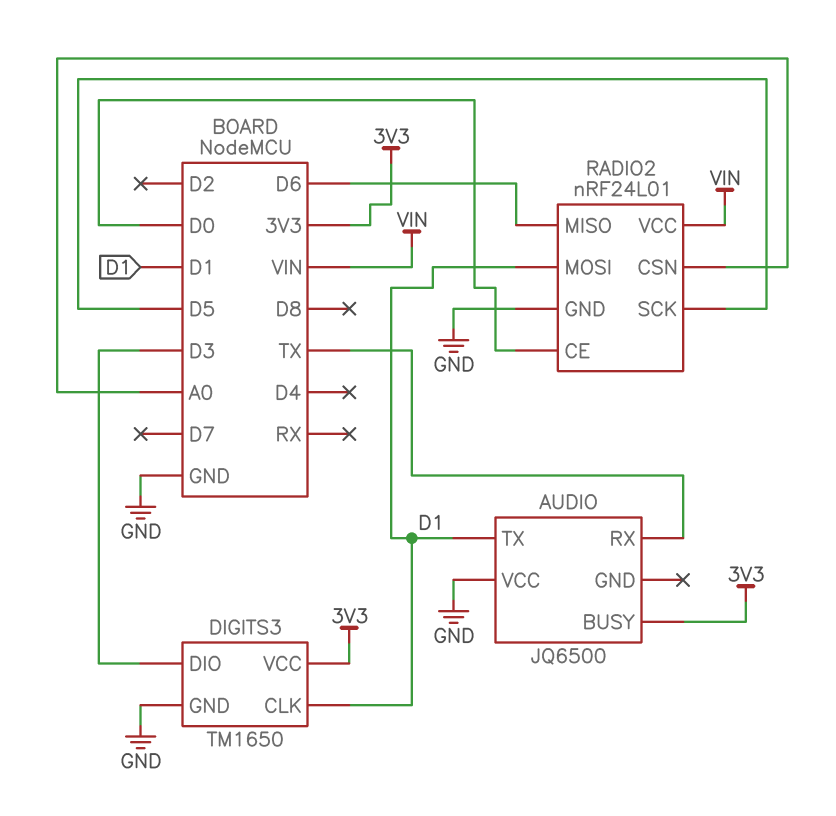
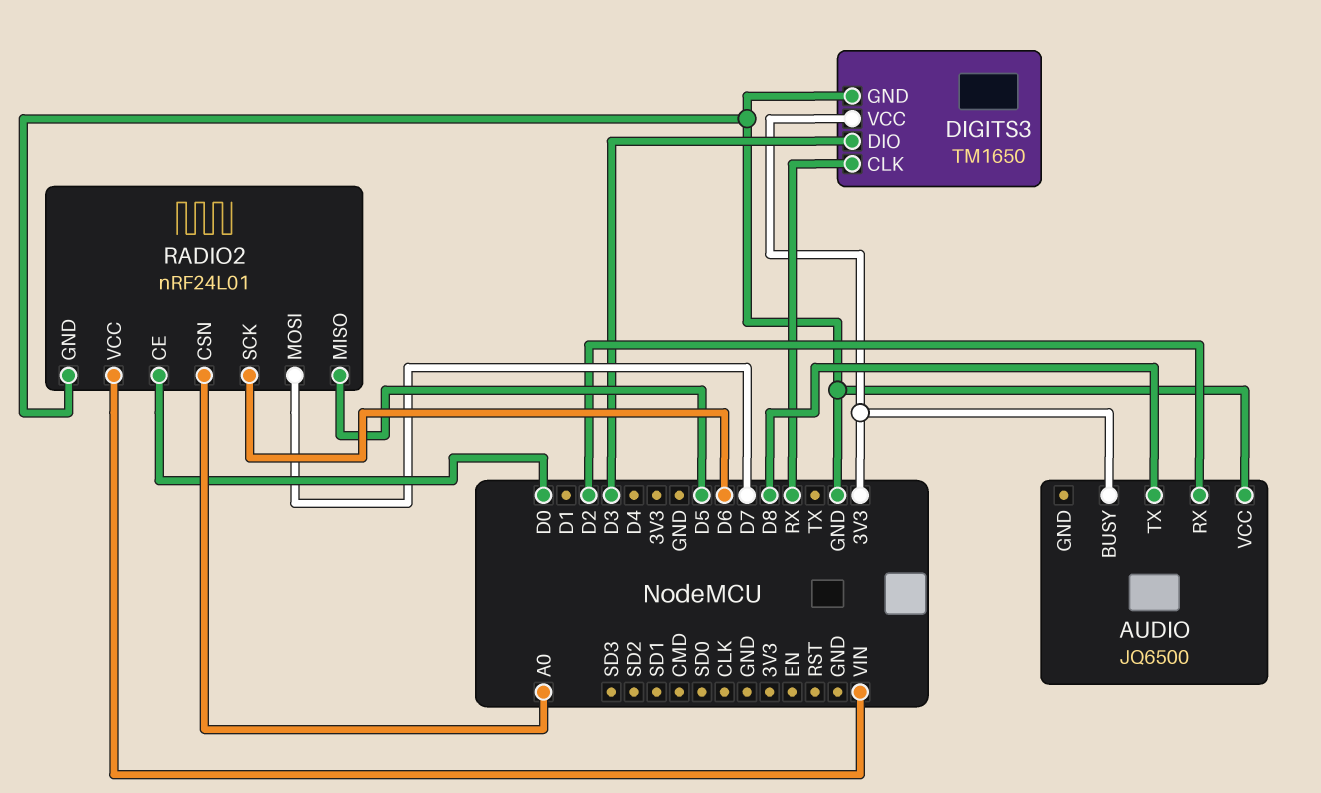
AUDIO pin RX: TX -> D2
AUDIO pin TX: D1 -> D8
DIGITS3 pin CLK: D1 -> RX
RADIO2 pin MISO: D6 -> D5
RADIO2 pin MOSI: D1 -> D7
RADIO2 pin SCK: D5 -> D6

